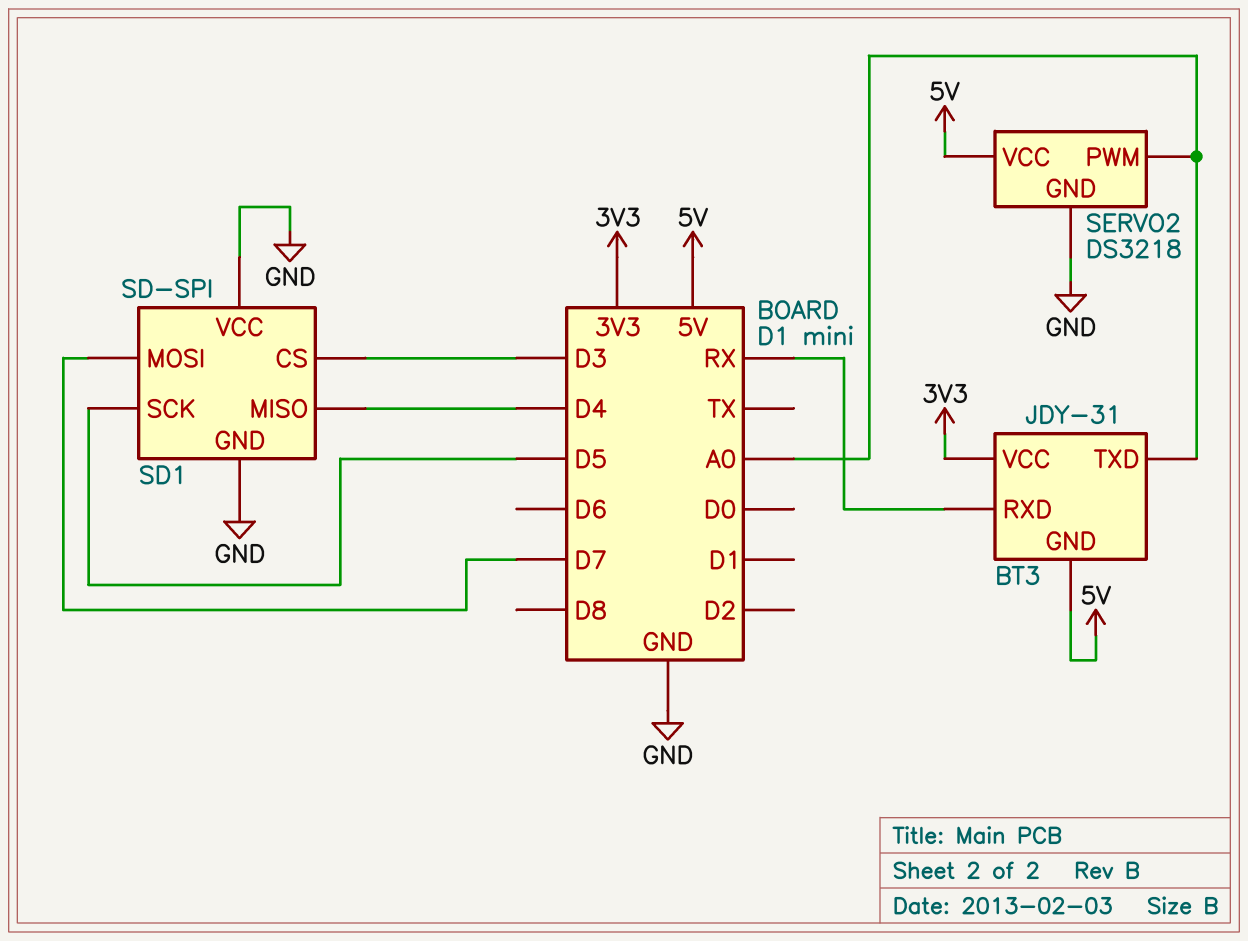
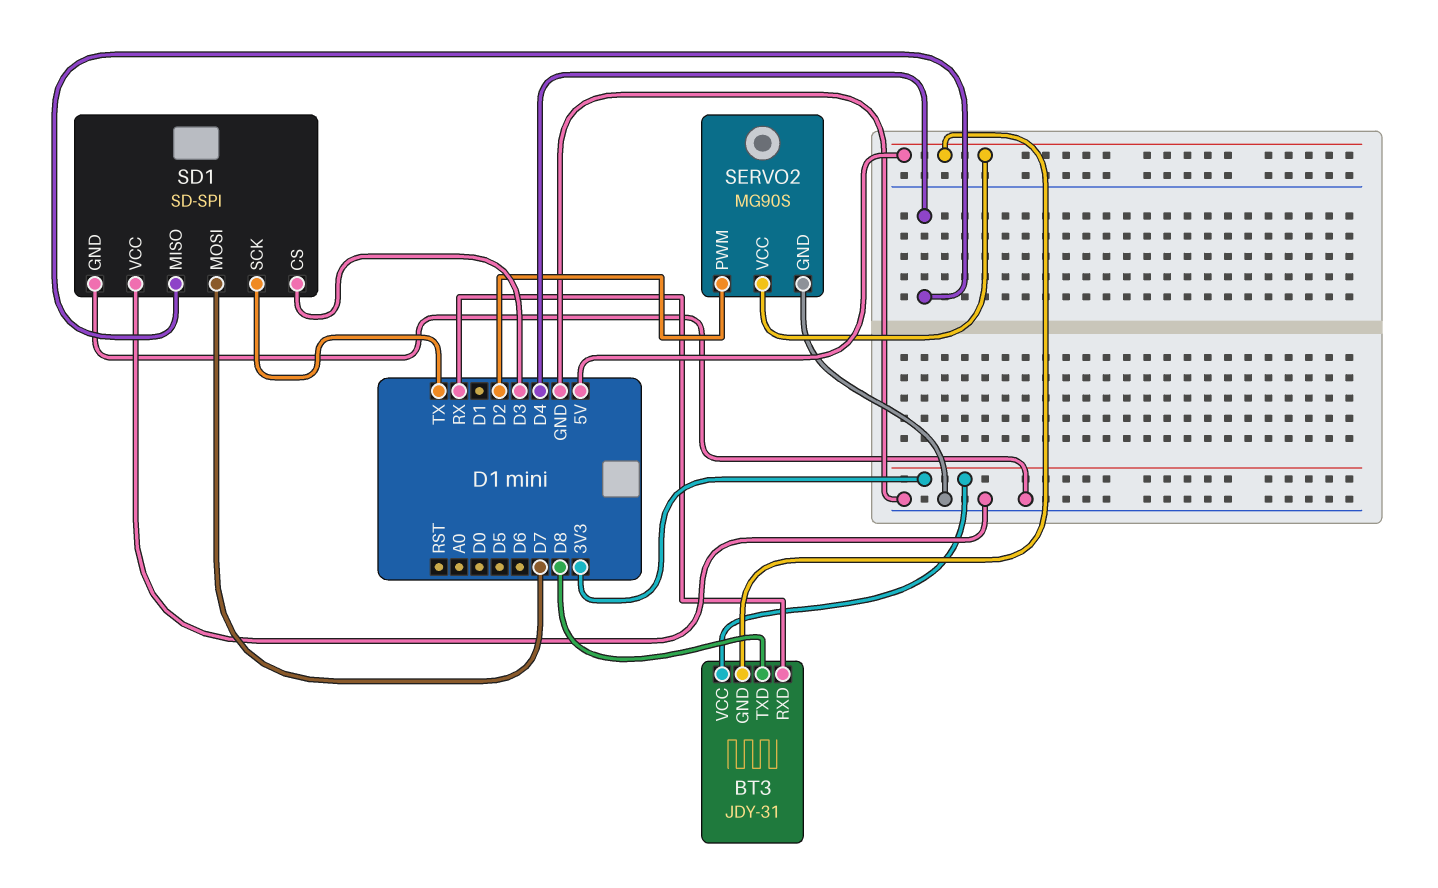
BT3 pin TXD: A0 -> D8
SD1 pin SCK: D5 -> TX
SERVO2: DS3218 -> MG90S
SERVO2 pin PWM: A0 -> D2

